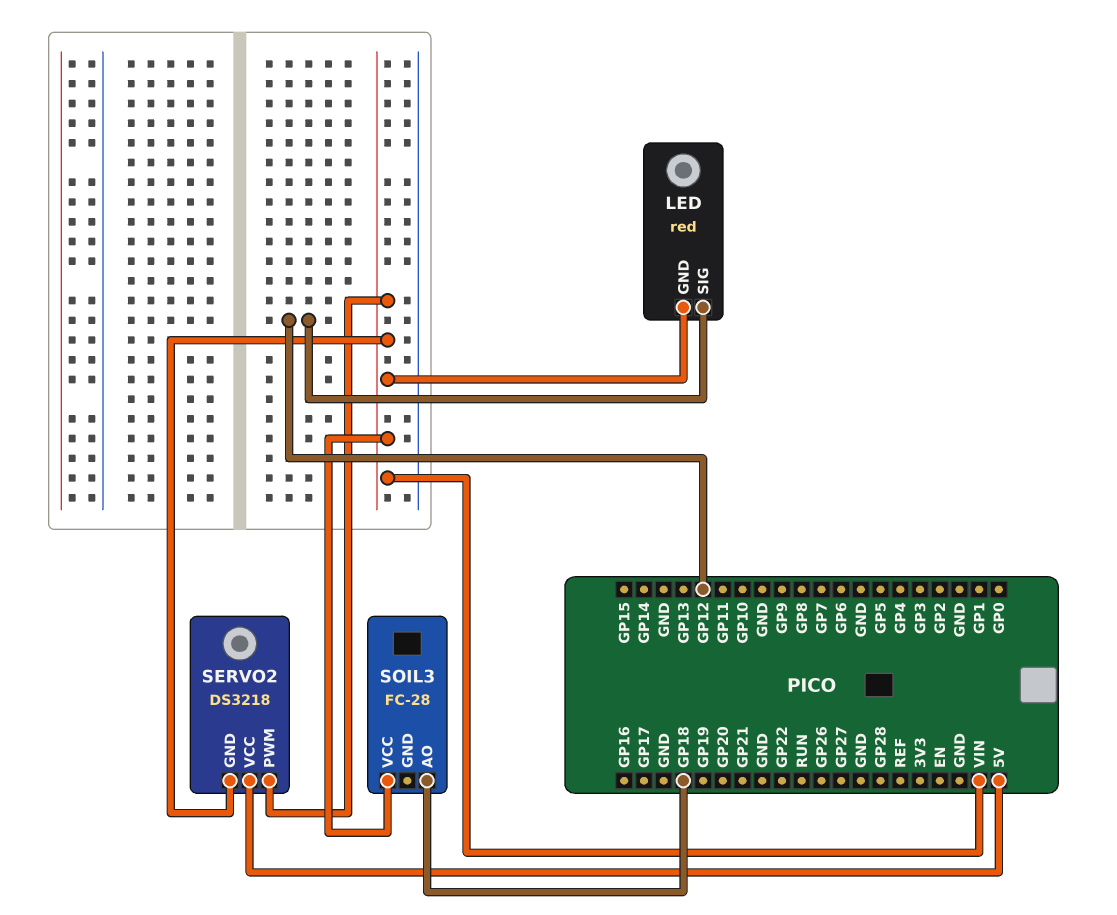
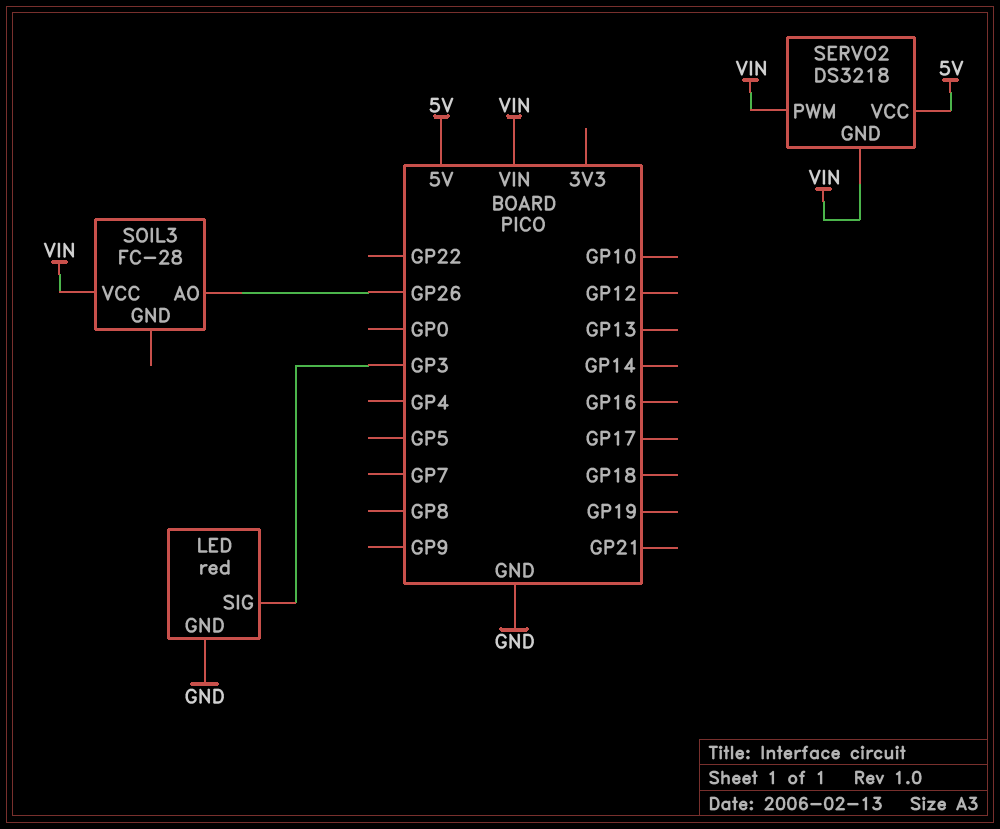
LED pin GND: VIN -> GND
LED pin SIG: GP12 -> GP3
SOIL3 pin AO: GP18 -> GP26

